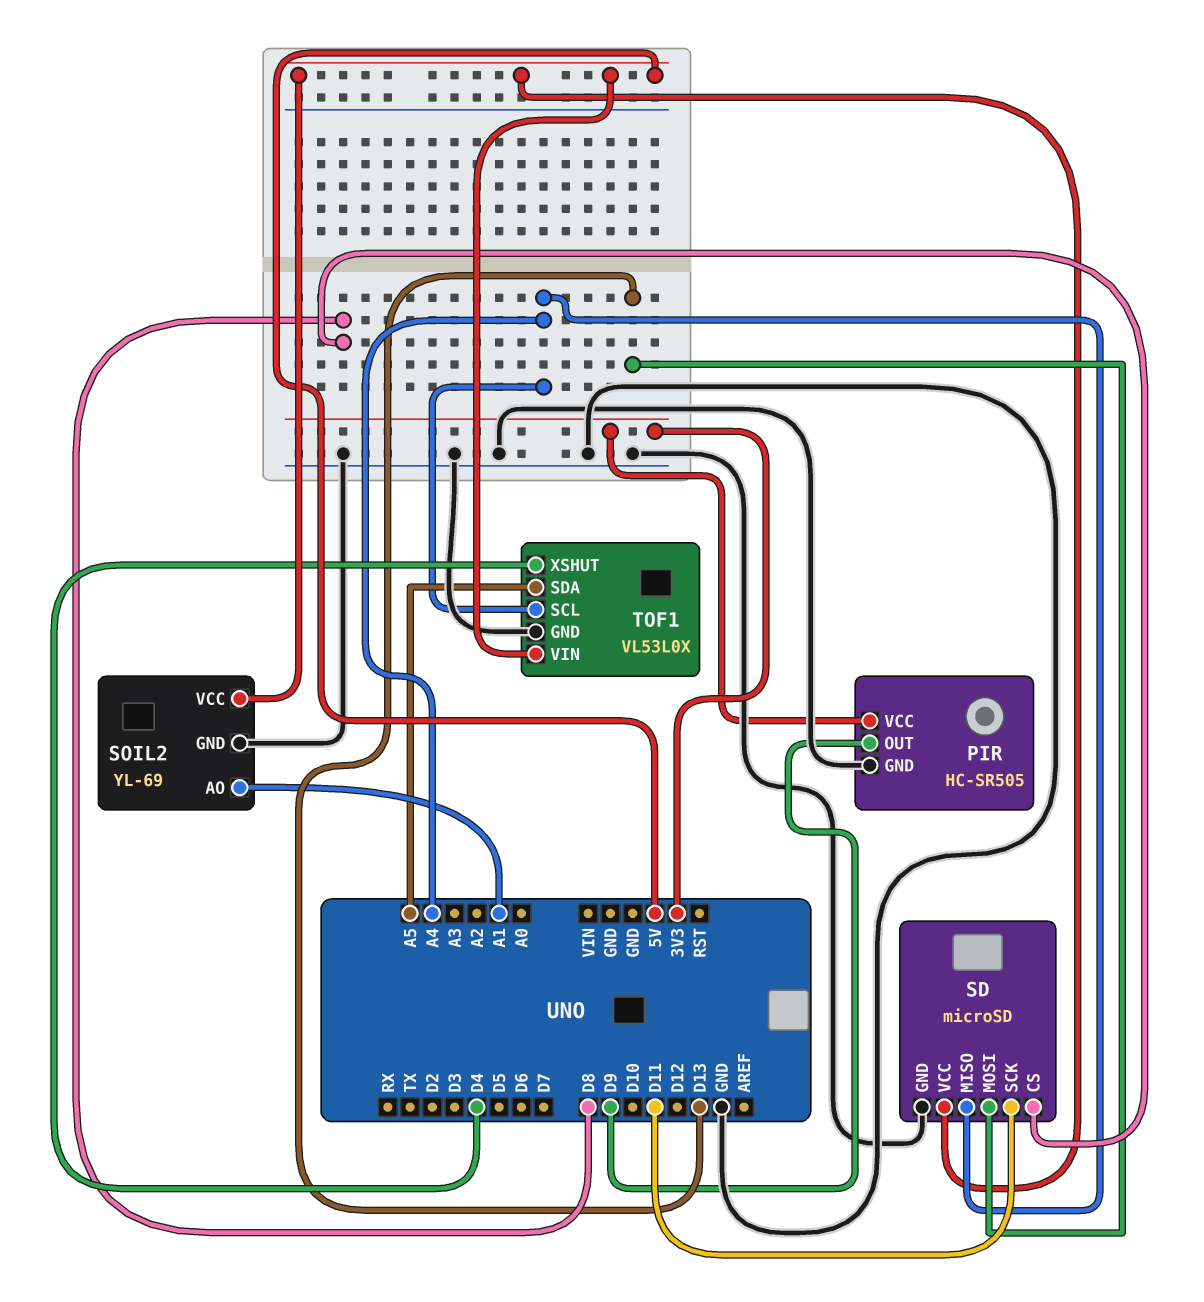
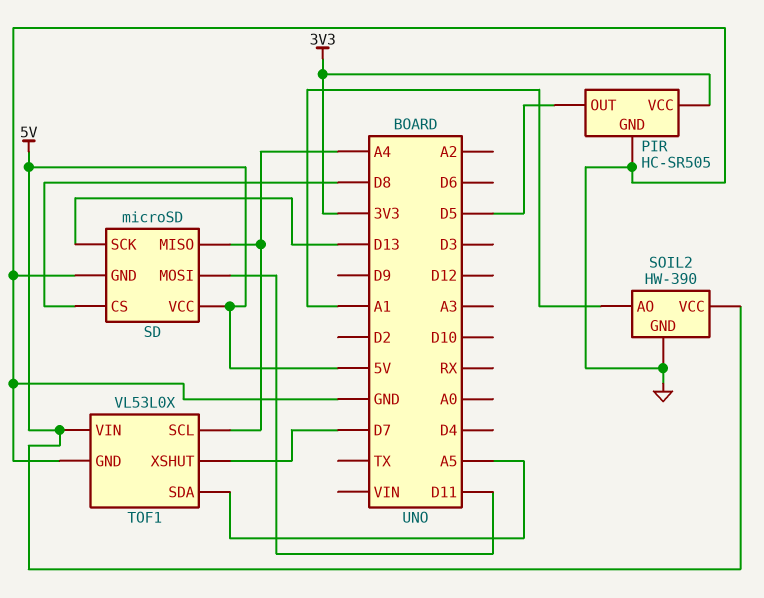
PIR pin OUT: D9 -> D5
SD pin MOSI: D13 -> D11
SD pin SCK: D11 -> D13
SOIL2: YL-69 -> HW-390
TOF1 pin XSHUT: D4 -> D7

